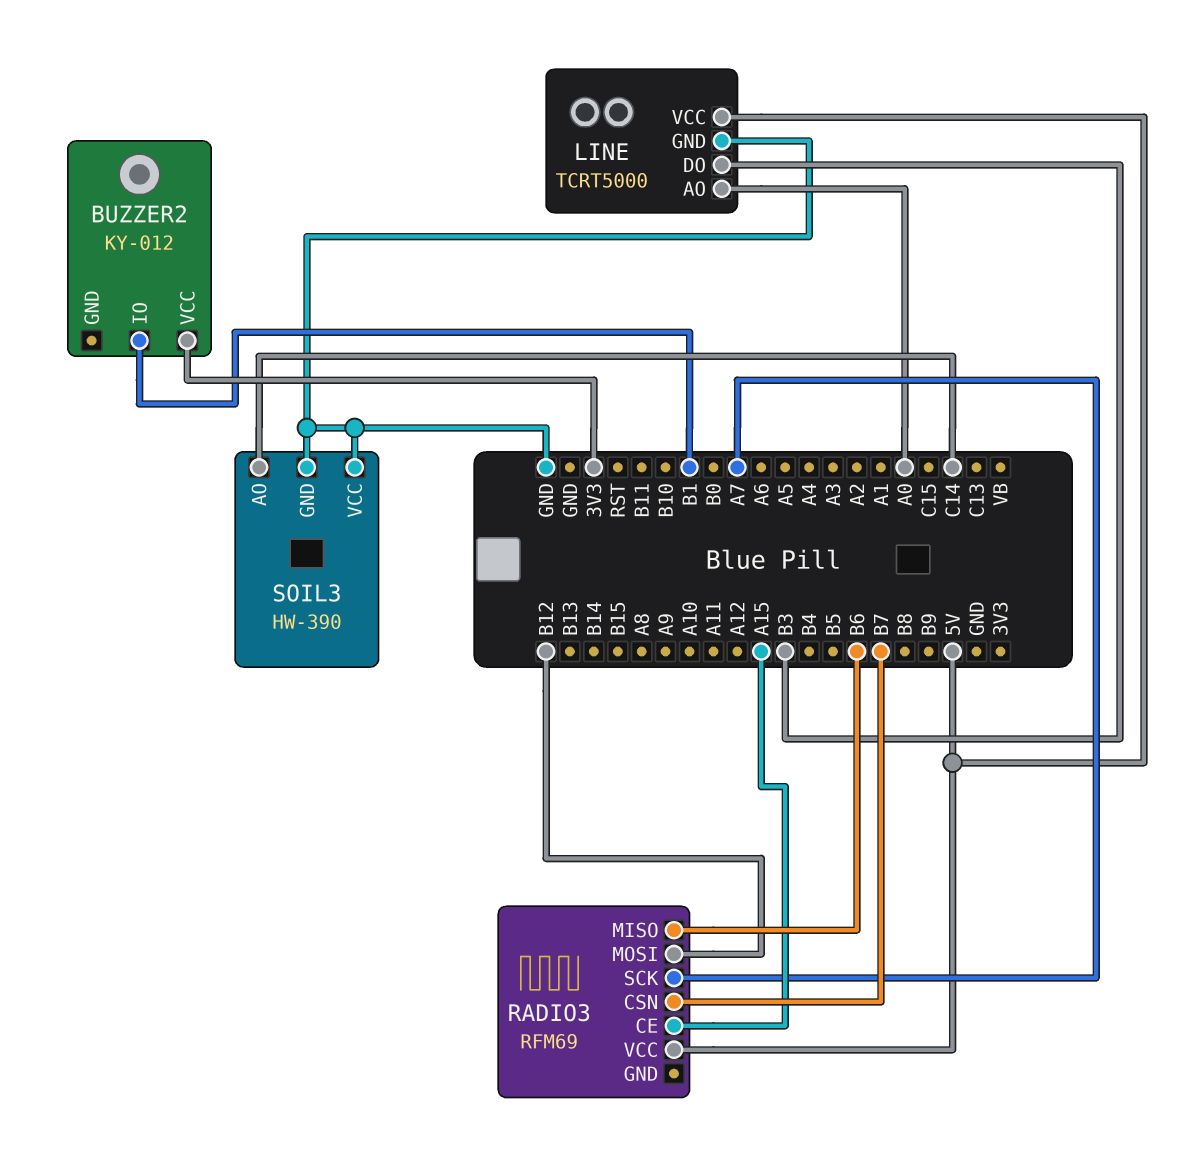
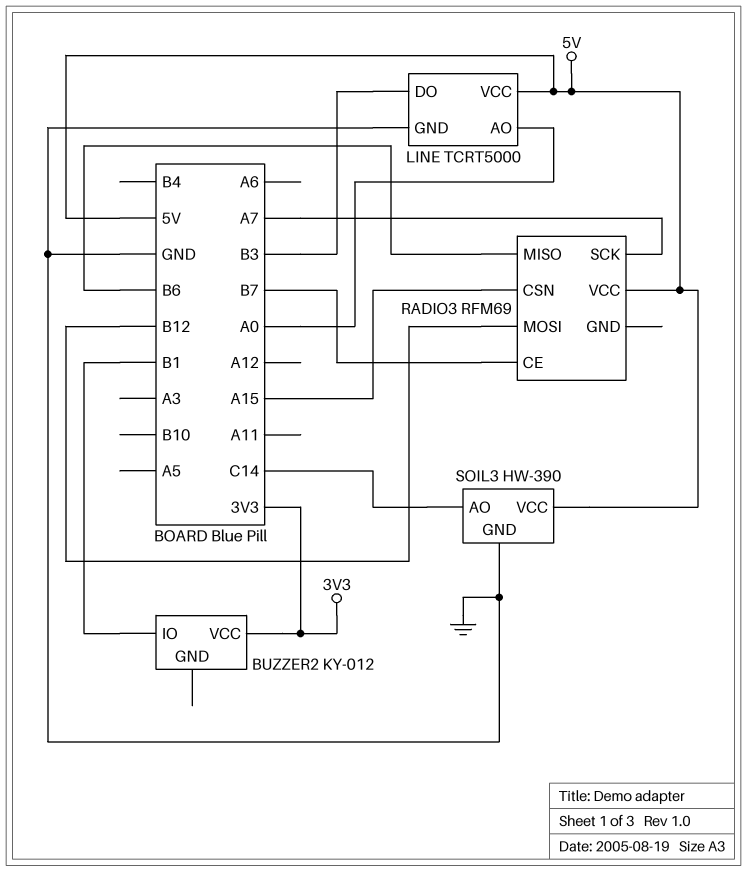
RADIO3 pin CE: A15 -> B7
RADIO3 pin CSN: B7 -> A15
SOIL3 pin VCC: GND -> 5V

